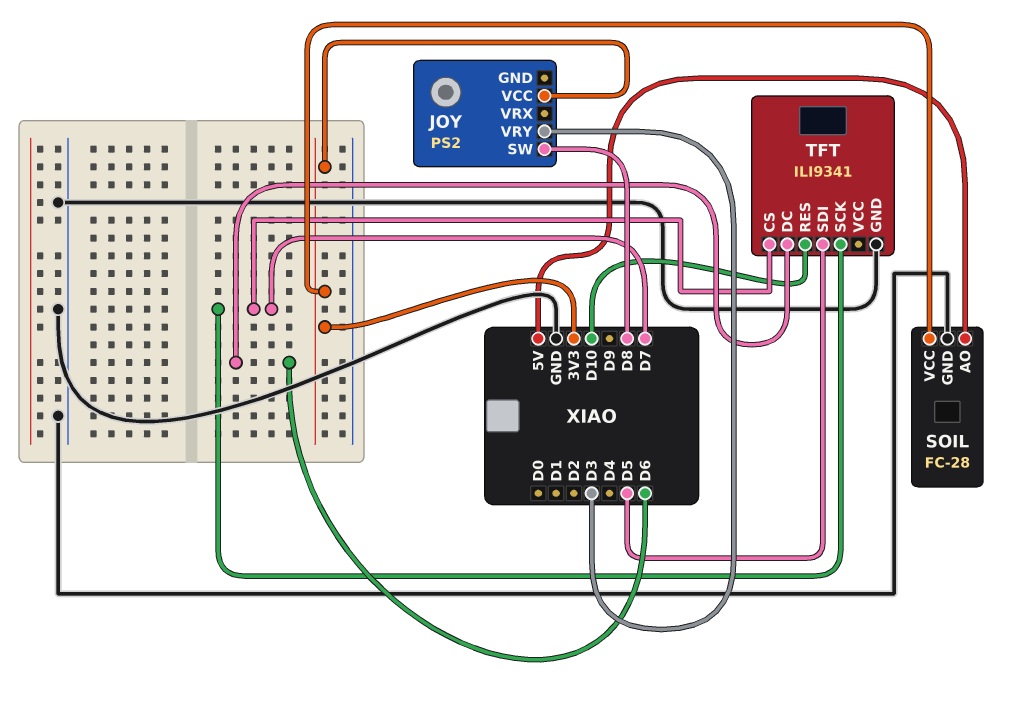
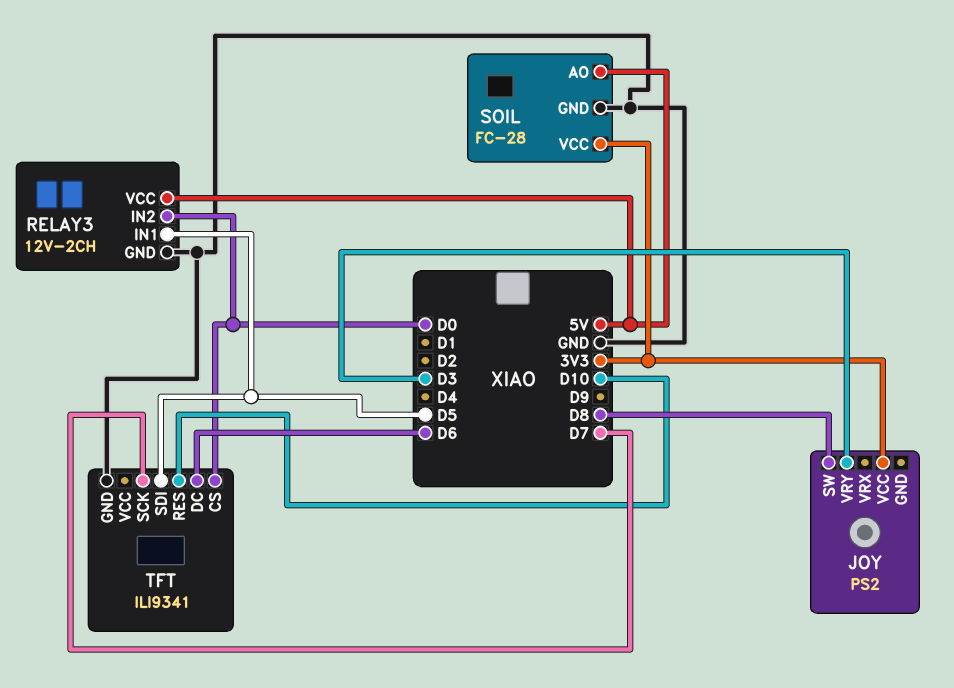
RELAY3: none -> 12V-2CH
RELAY3 pin GND: none -> GND
RELAY3 pin IN1: none -> D5
RELAY3 pin IN2: none -> D0
RELAY3 pin VCC: none -> 5V
TFT pin CS: D7 -> D0

